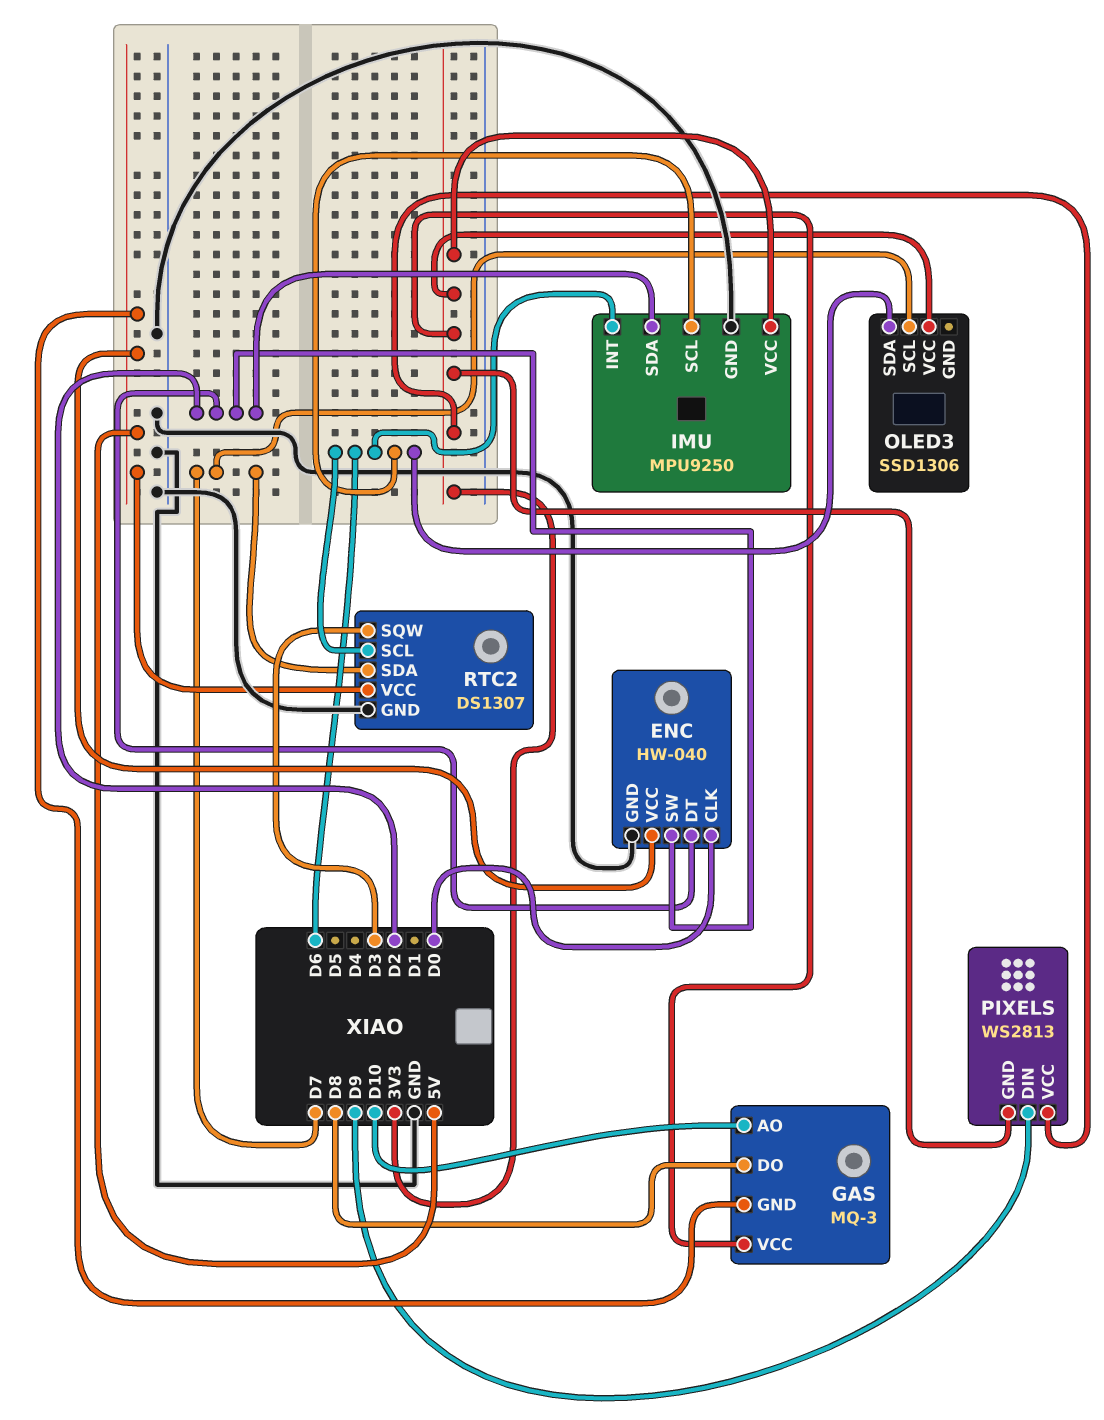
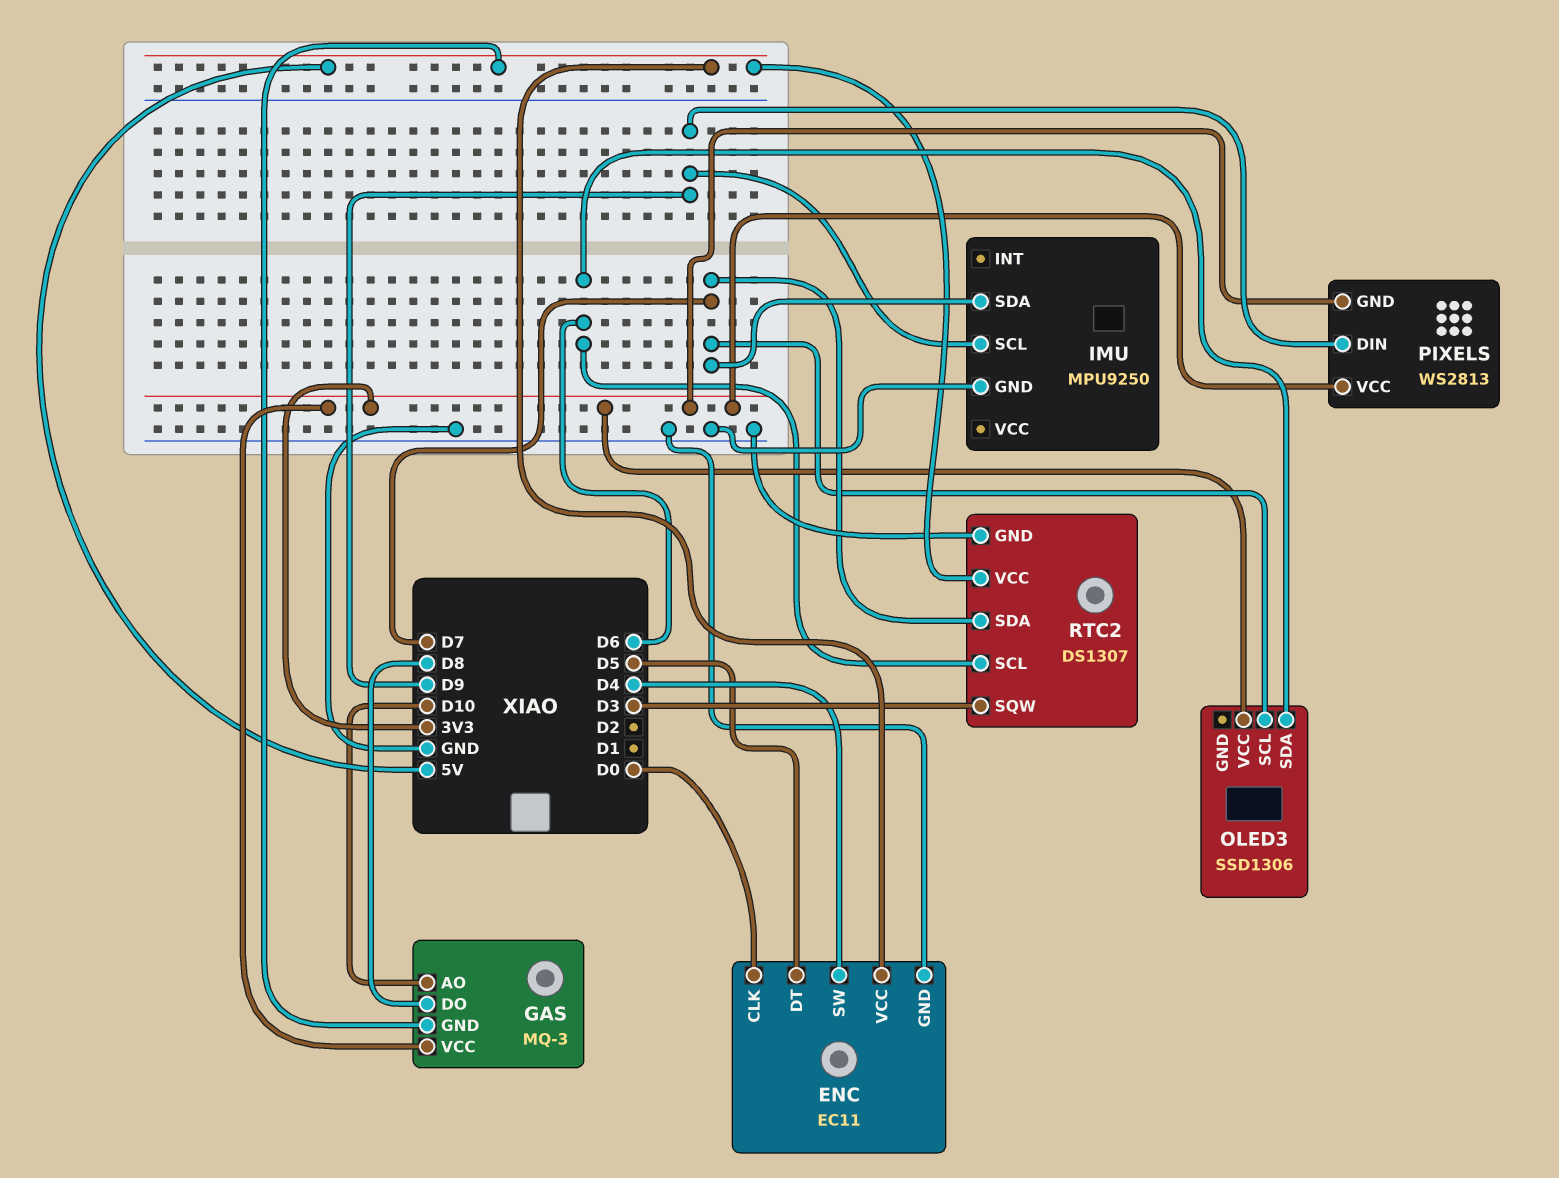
ENC: HW-040 -> EC11
ENC pin DT: D2 -> D5
ENC pin SW: D2 -> D4
IMU pin INT: D6 -> none
IMU pin SCL: D6 -> D9
IMU pin SDA: D2 -> D7
IMU pin VCC: 3V3 -> none

